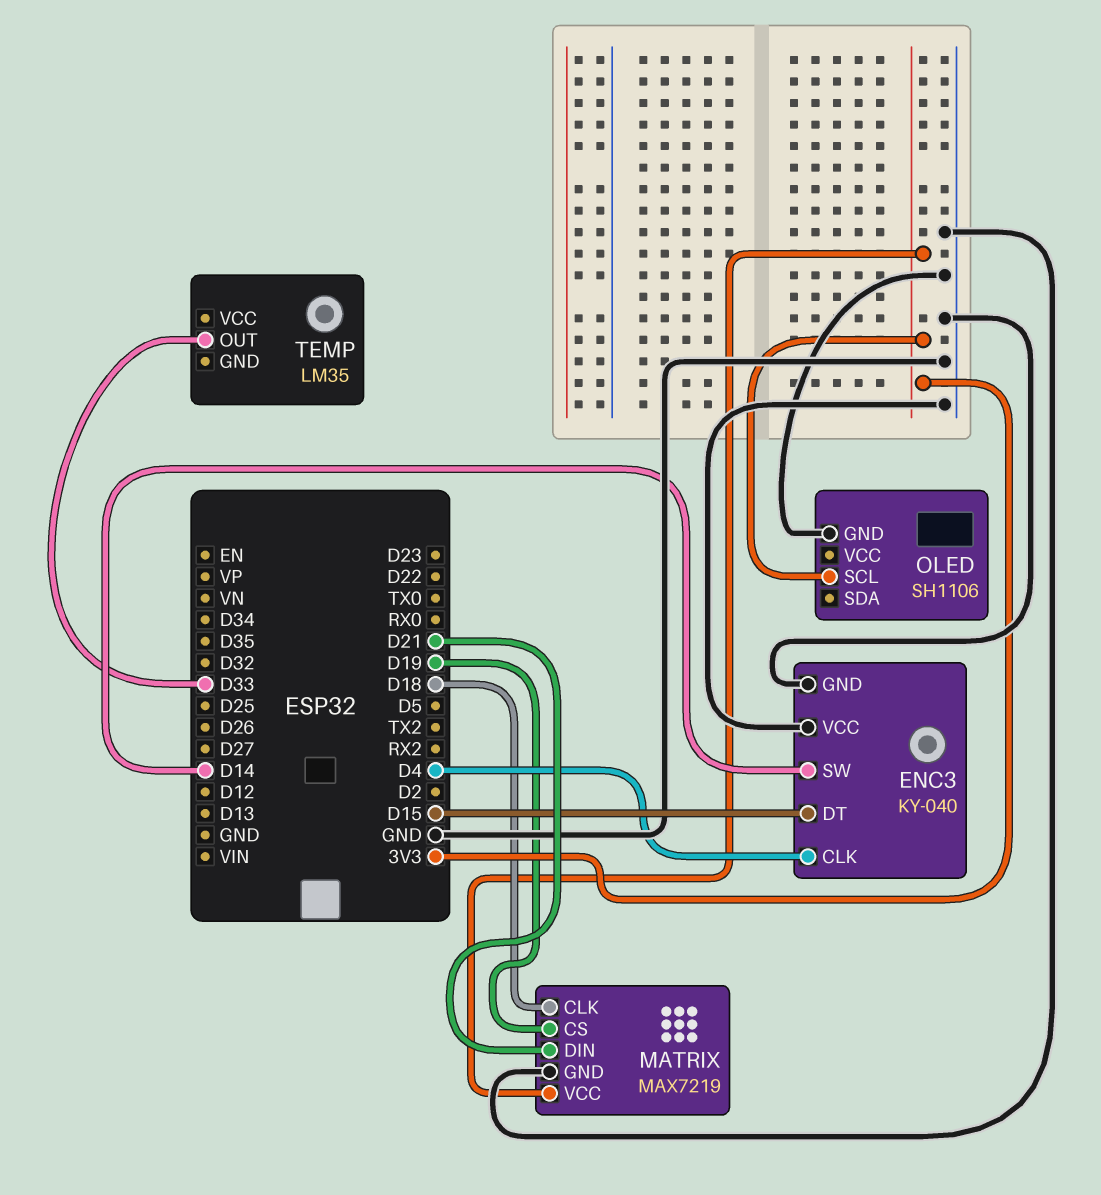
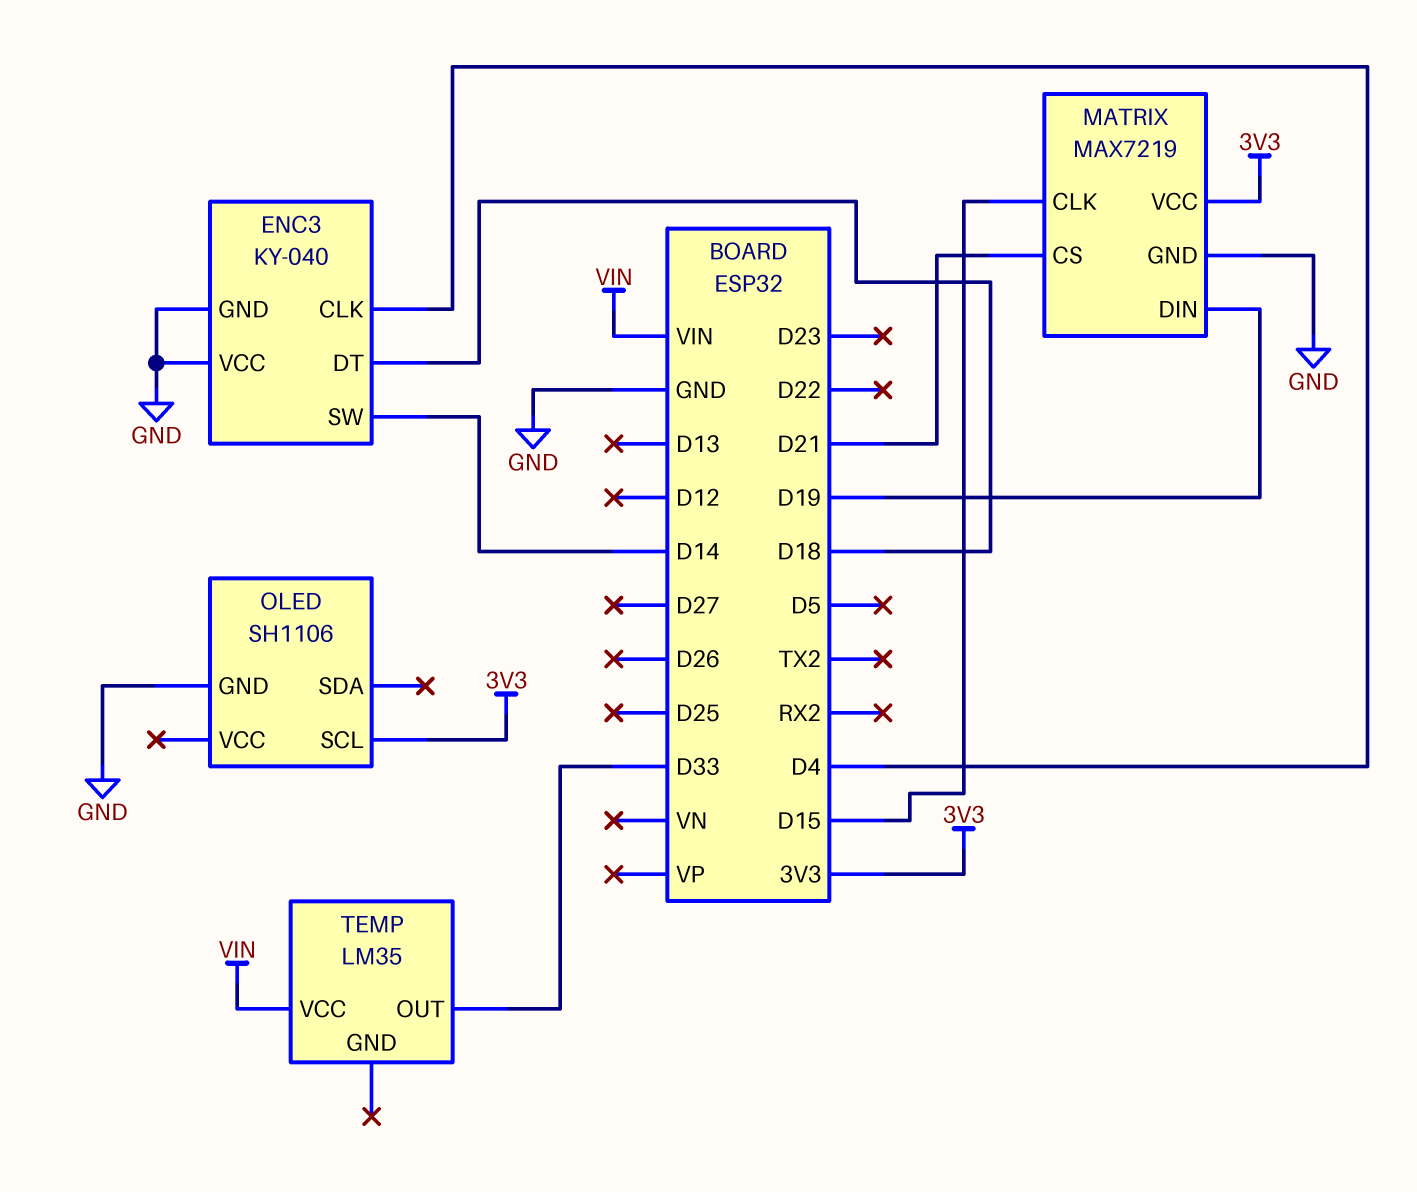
ENC3 pin DT: D15 -> D18
MATRIX pin CLK: D18 -> D15
MATRIX pin CS: D19 -> D21
MATRIX pin DIN: D21 -> D19
TEMP pin VCC: none -> VIN

